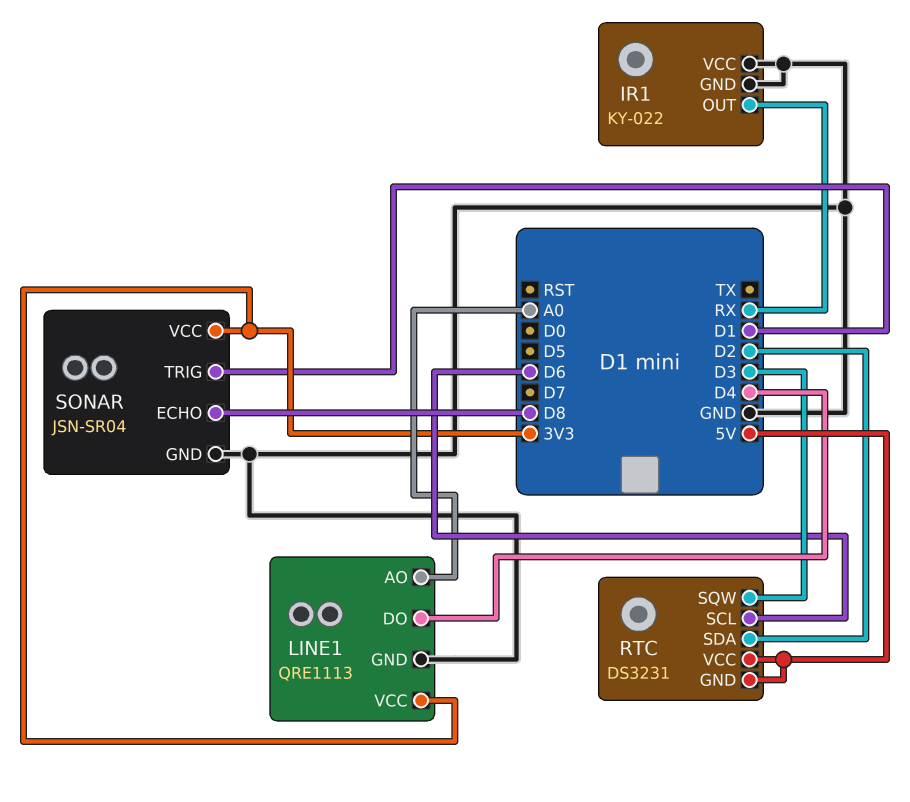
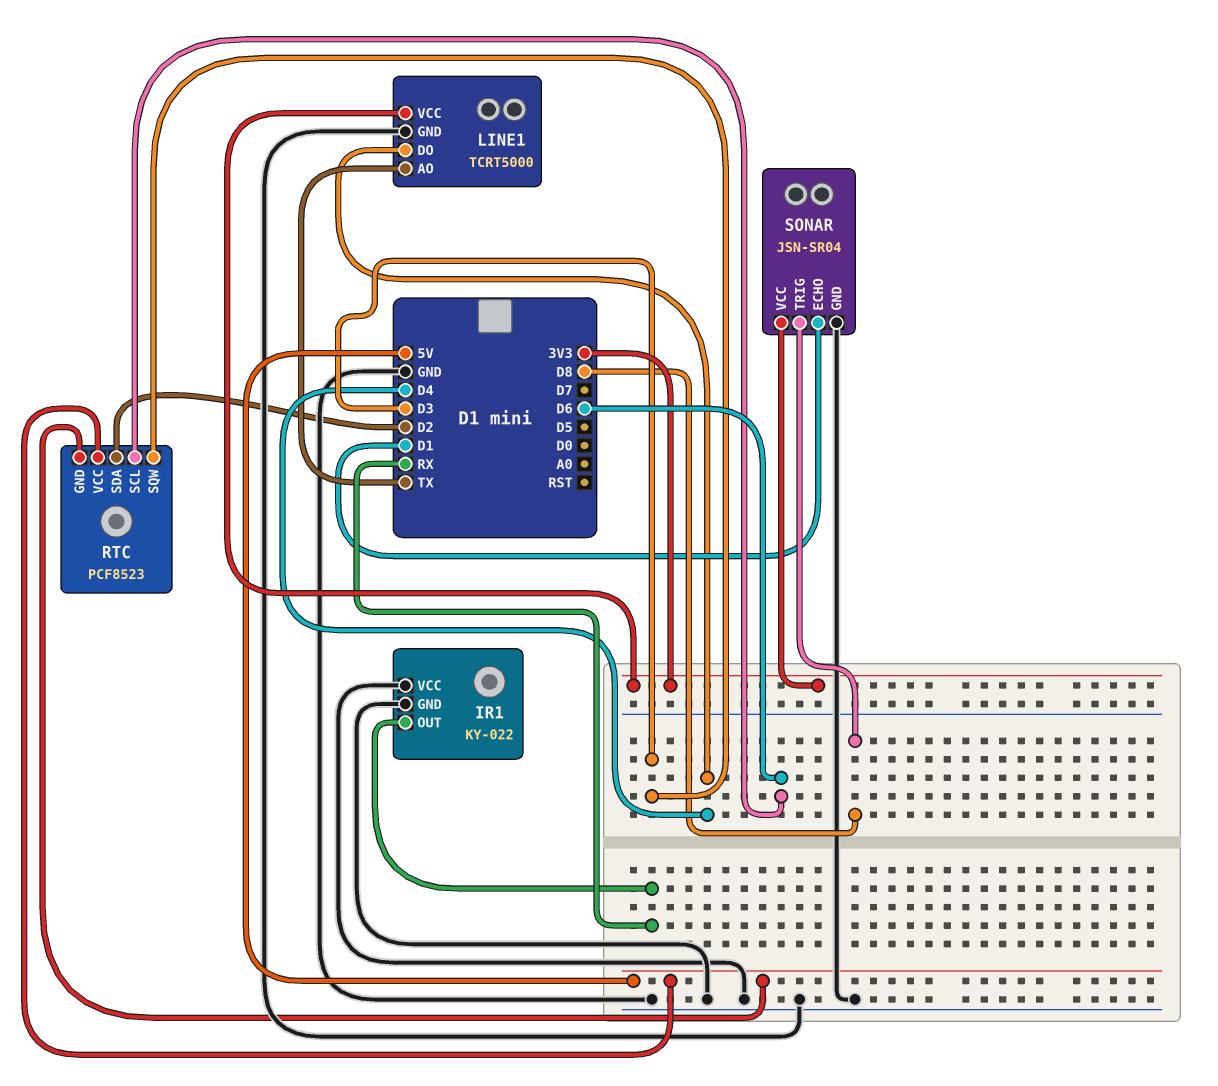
LINE1: QRE1113 -> TCRT5000
LINE1 pin AO: A0 -> TX
RTC: DS3231 -> PCF8523
SONAR pin ECHO: D8 -> D1
SONAR pin TRIG: D1 -> D8

